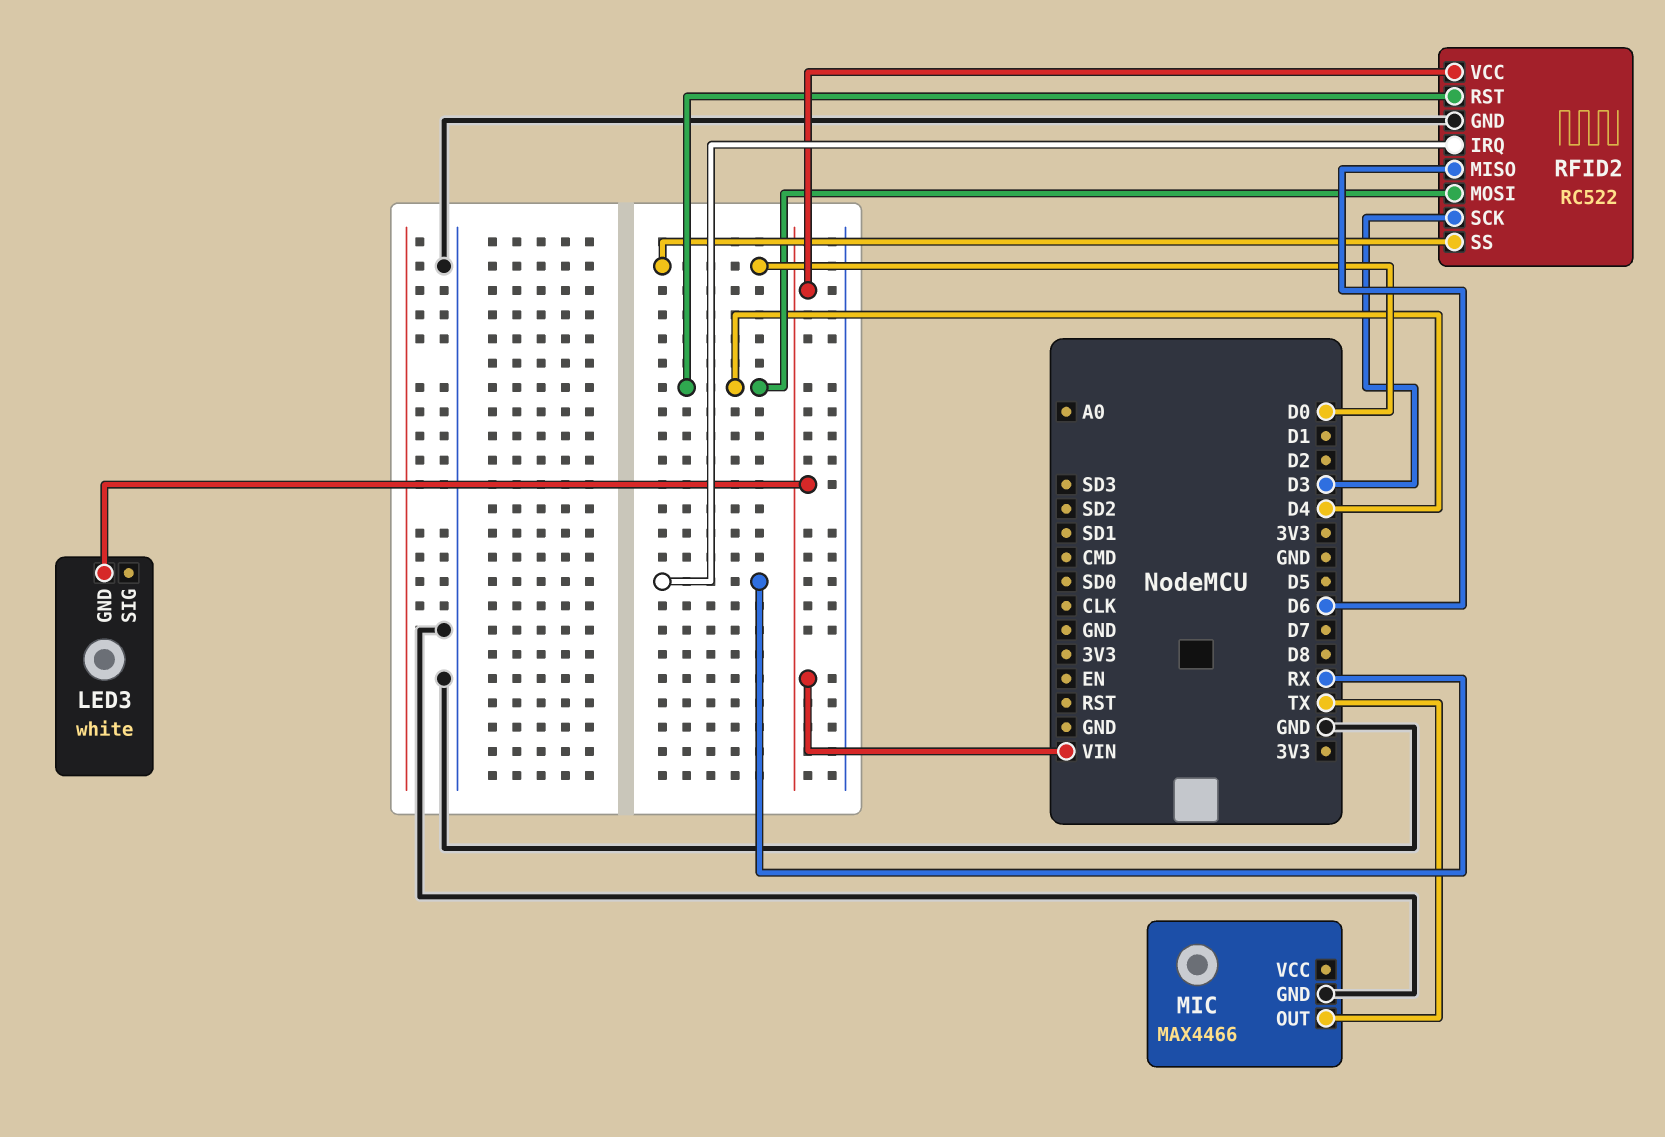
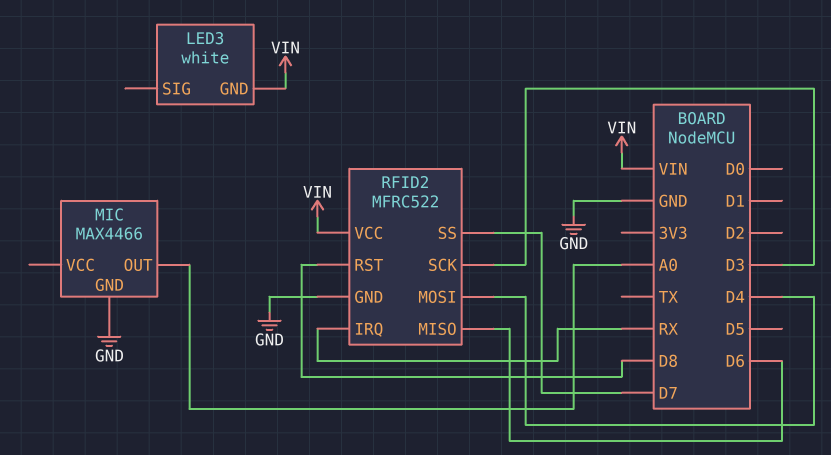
MIC pin OUT: TX -> A0
RFID2: RC522 -> MFRC522
RFID2 pin RST: D4 -> D8
RFID2 pin SS: D0 -> D7

